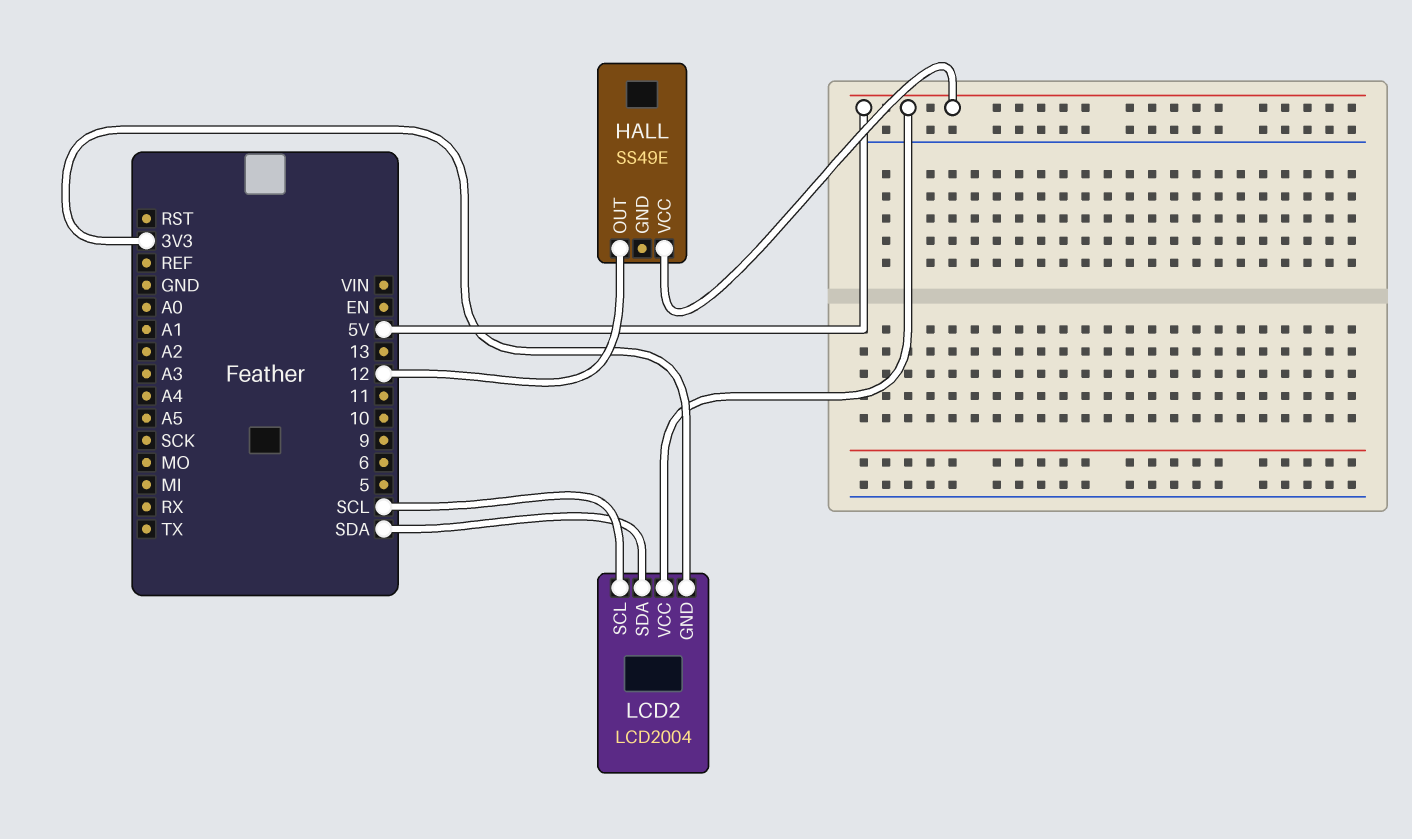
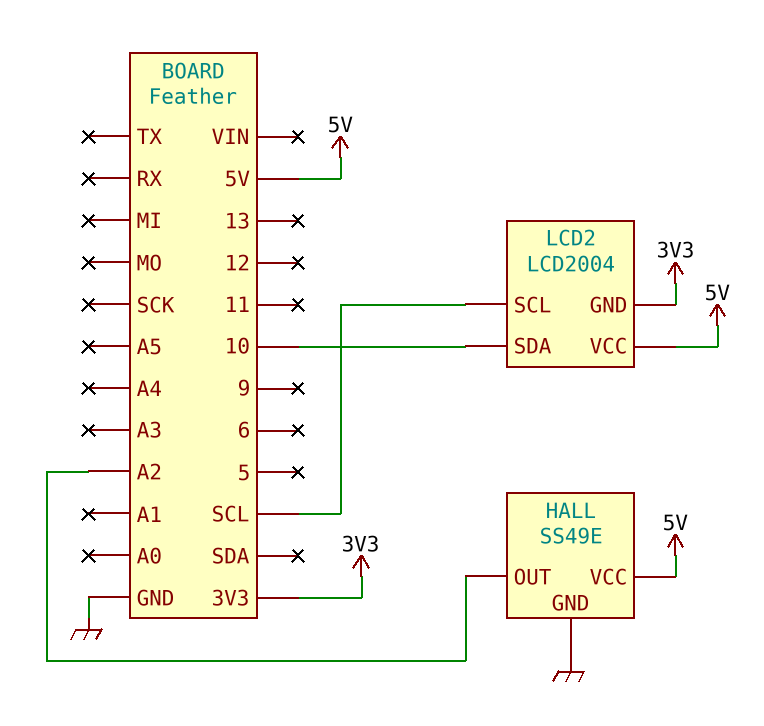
HALL pin GND: none -> GND
HALL pin OUT: 12 -> A2
LCD2 pin SDA: SDA -> 10

